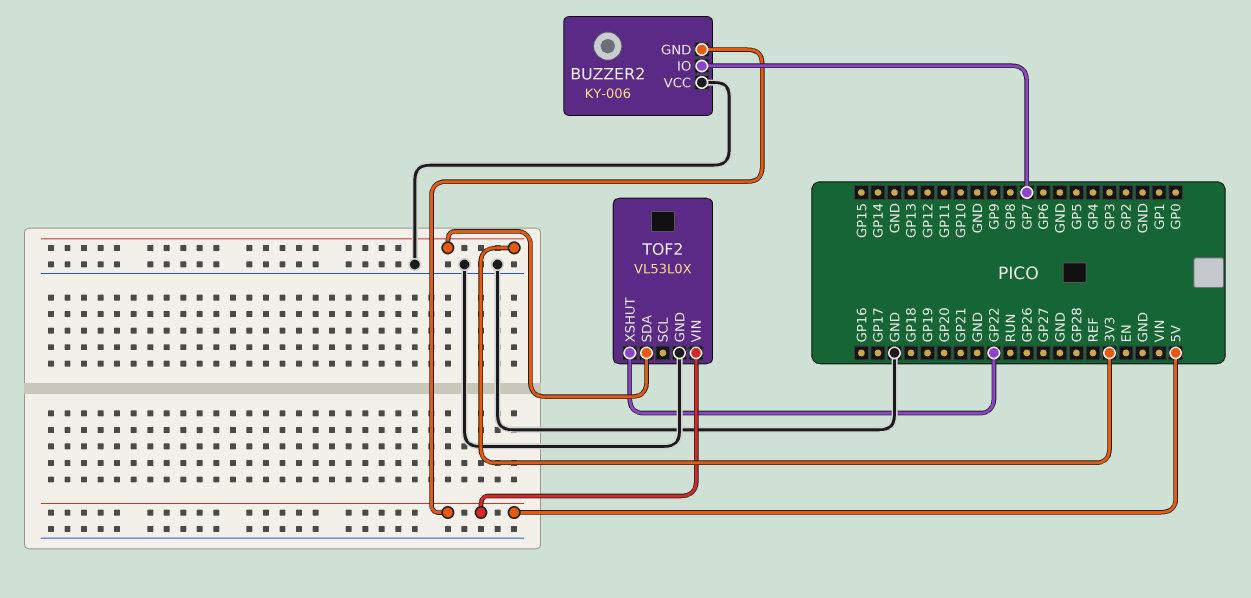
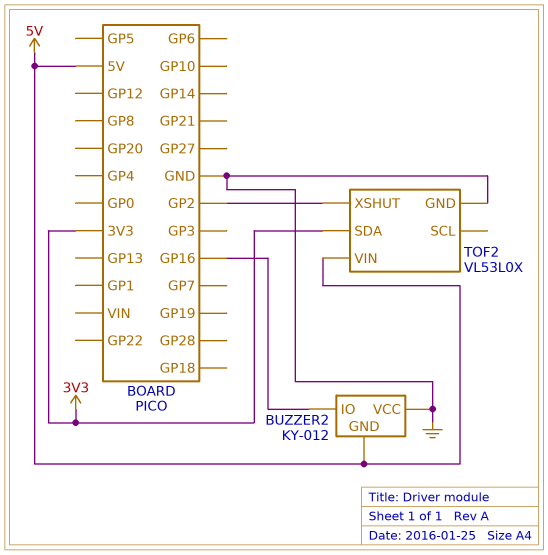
BUZZER2: KY-006 -> KY-012
BUZZER2 pin IO: GP7 -> GP16
TOF2 pin XSHUT: GP22 -> GP2

